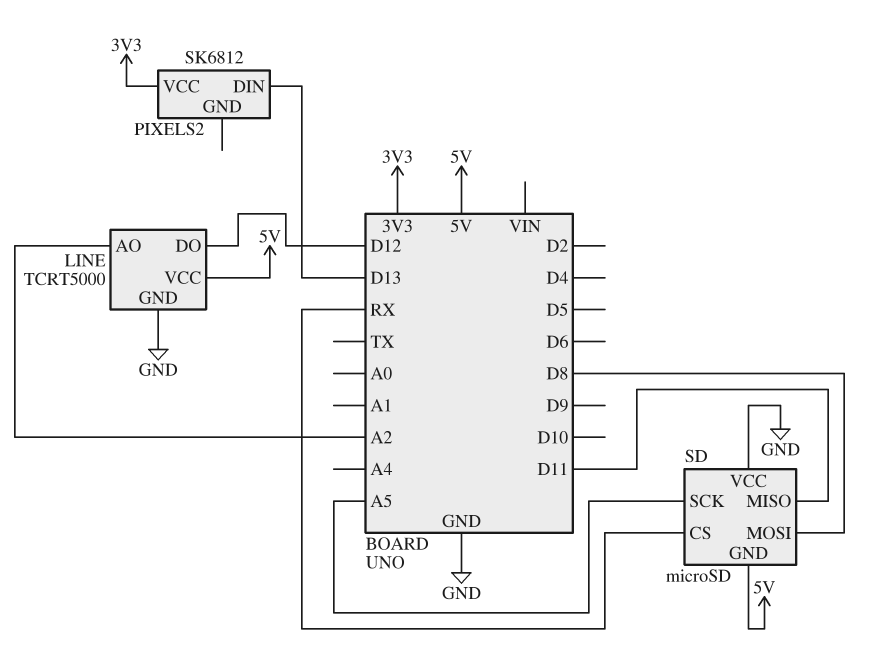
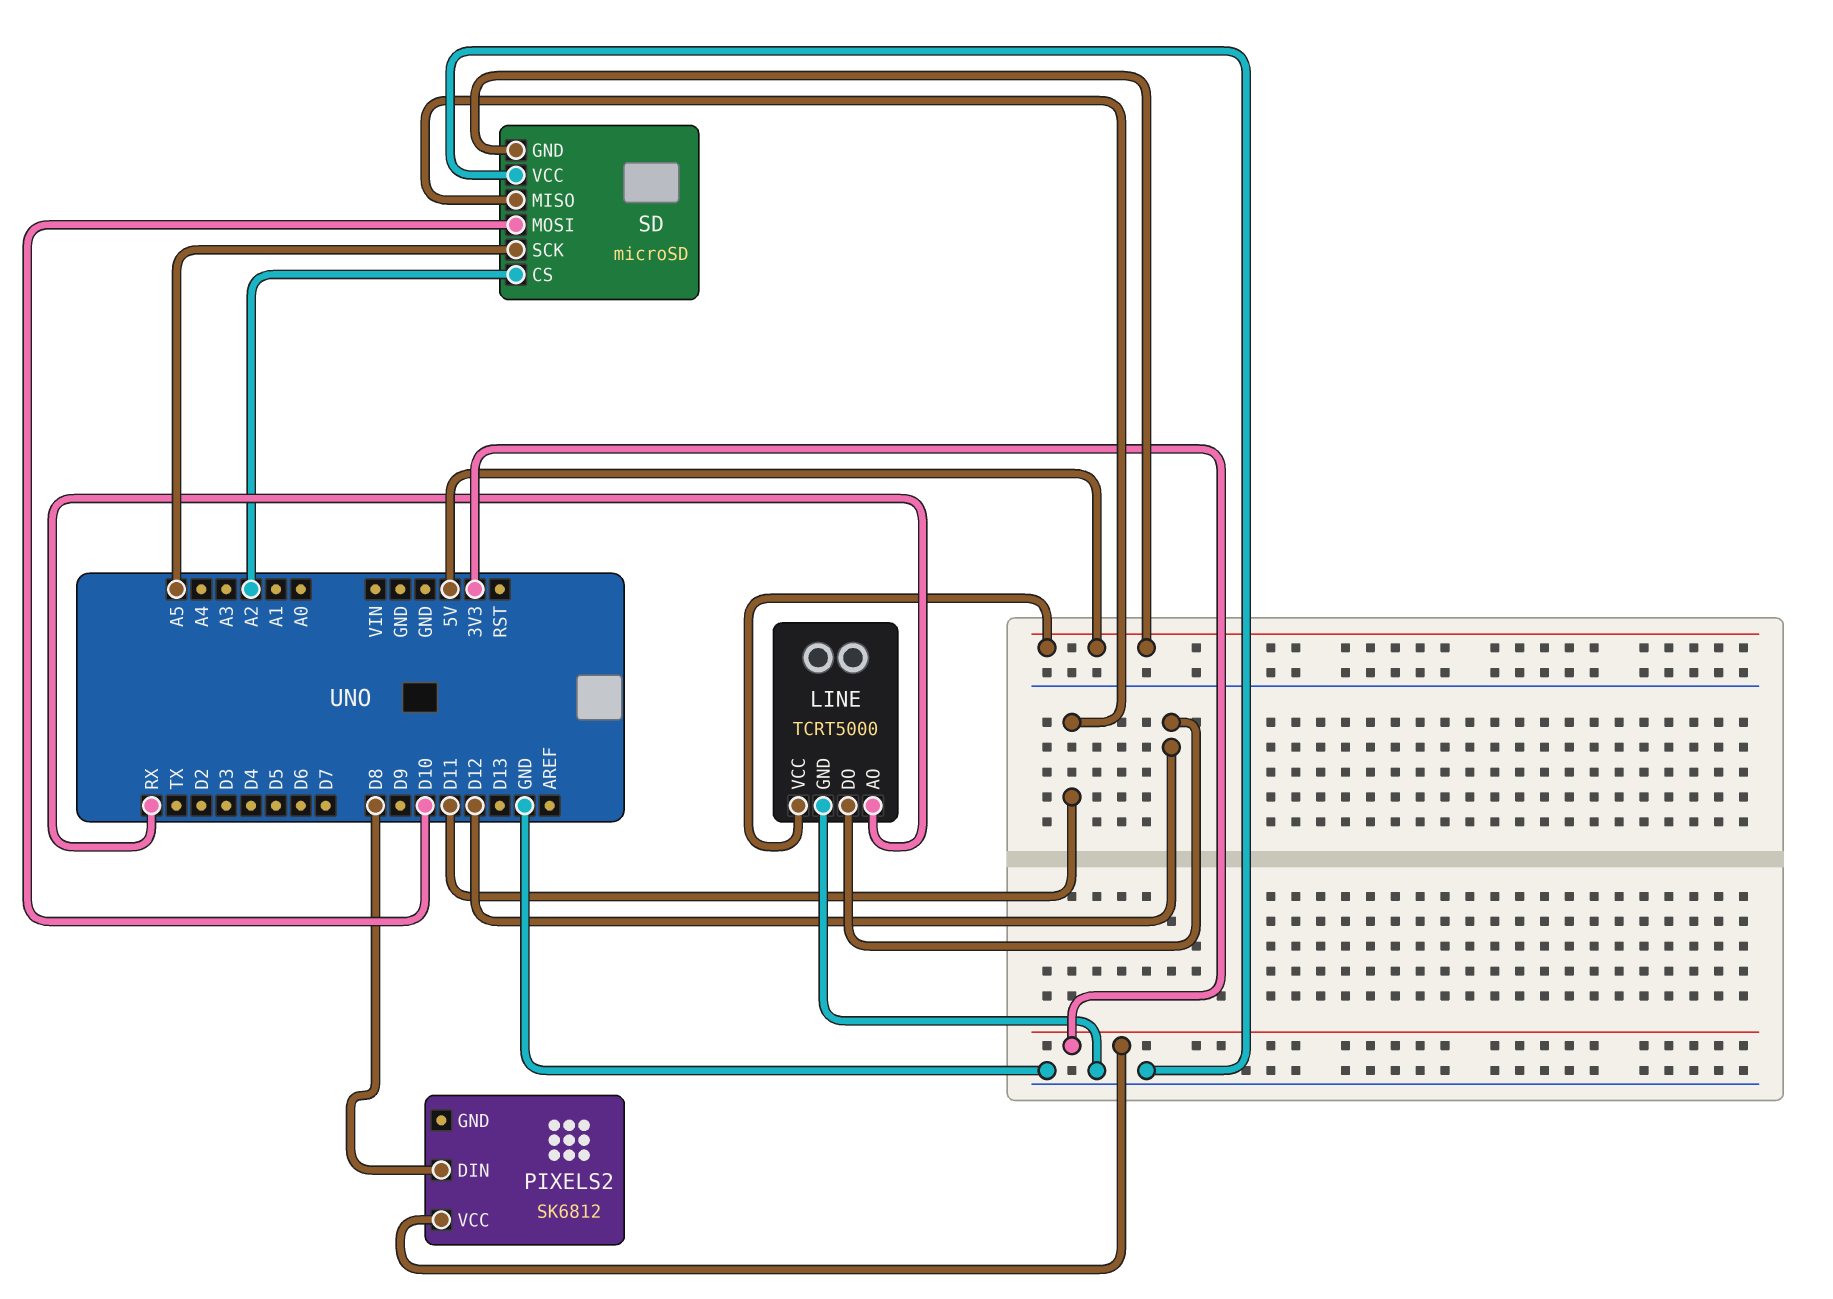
LINE pin AO: A2 -> RX
PIXELS2 pin DIN: D13 -> D8
SD pin CS: RX -> A2
SD pin MOSI: D8 -> D10

